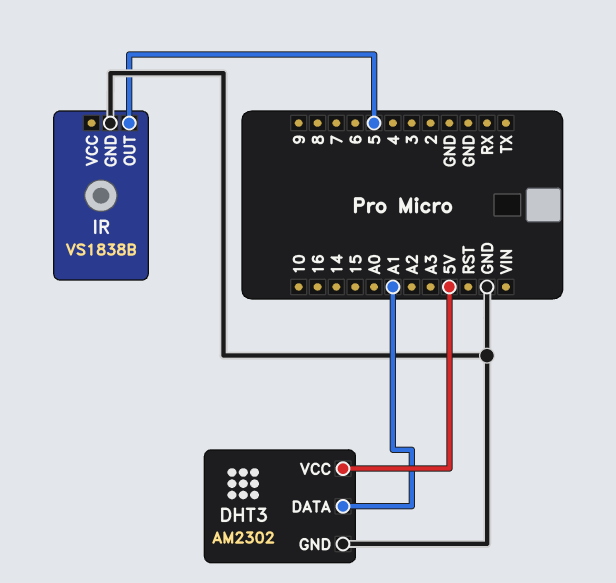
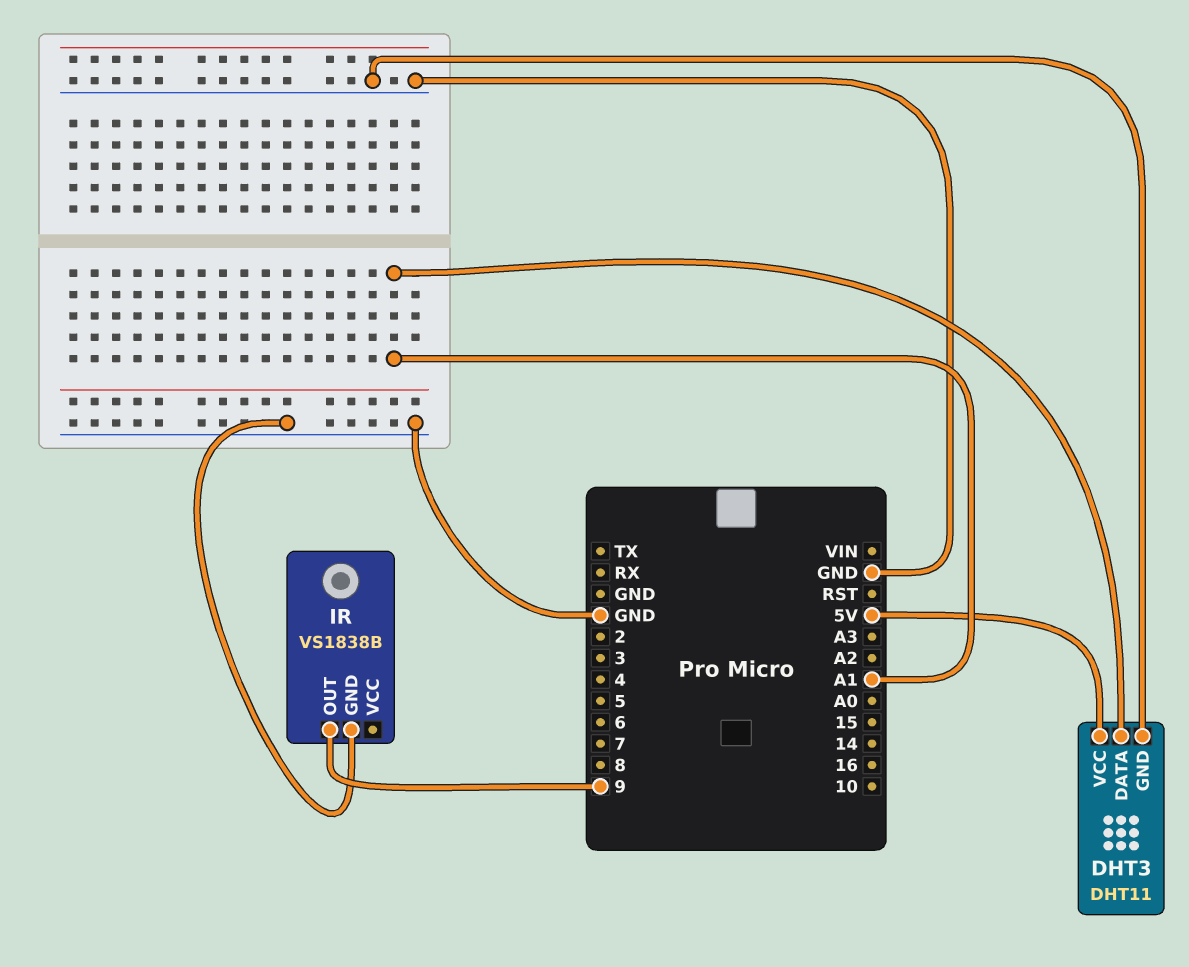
DHT3: AM2302 -> DHT11
IR pin OUT: 5 -> 9

